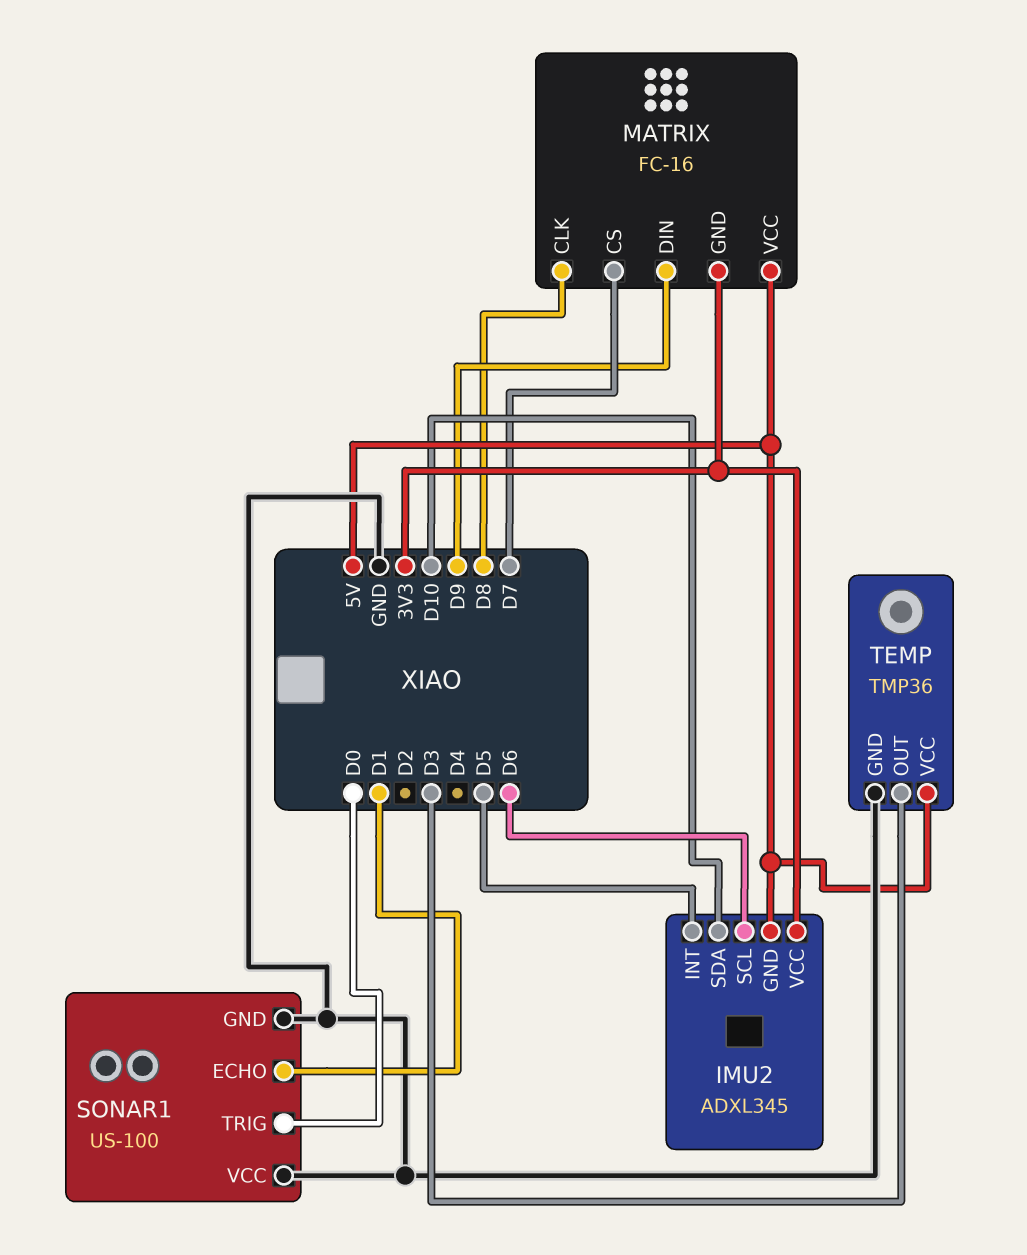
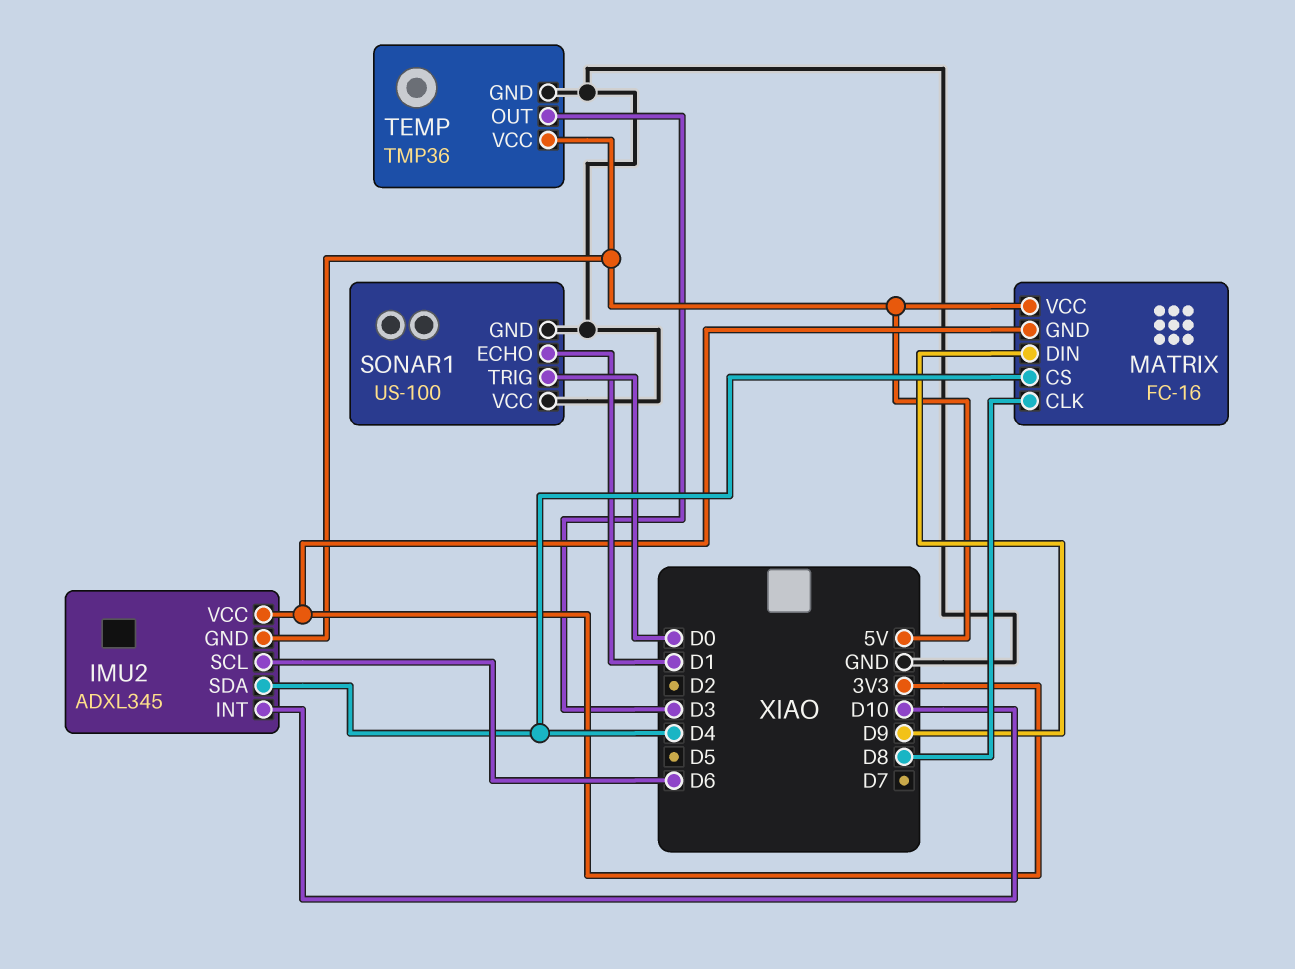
IMU2 pin INT: D5 -> D10
IMU2 pin SDA: D10 -> D4
MATRIX pin CS: D7 -> D4

